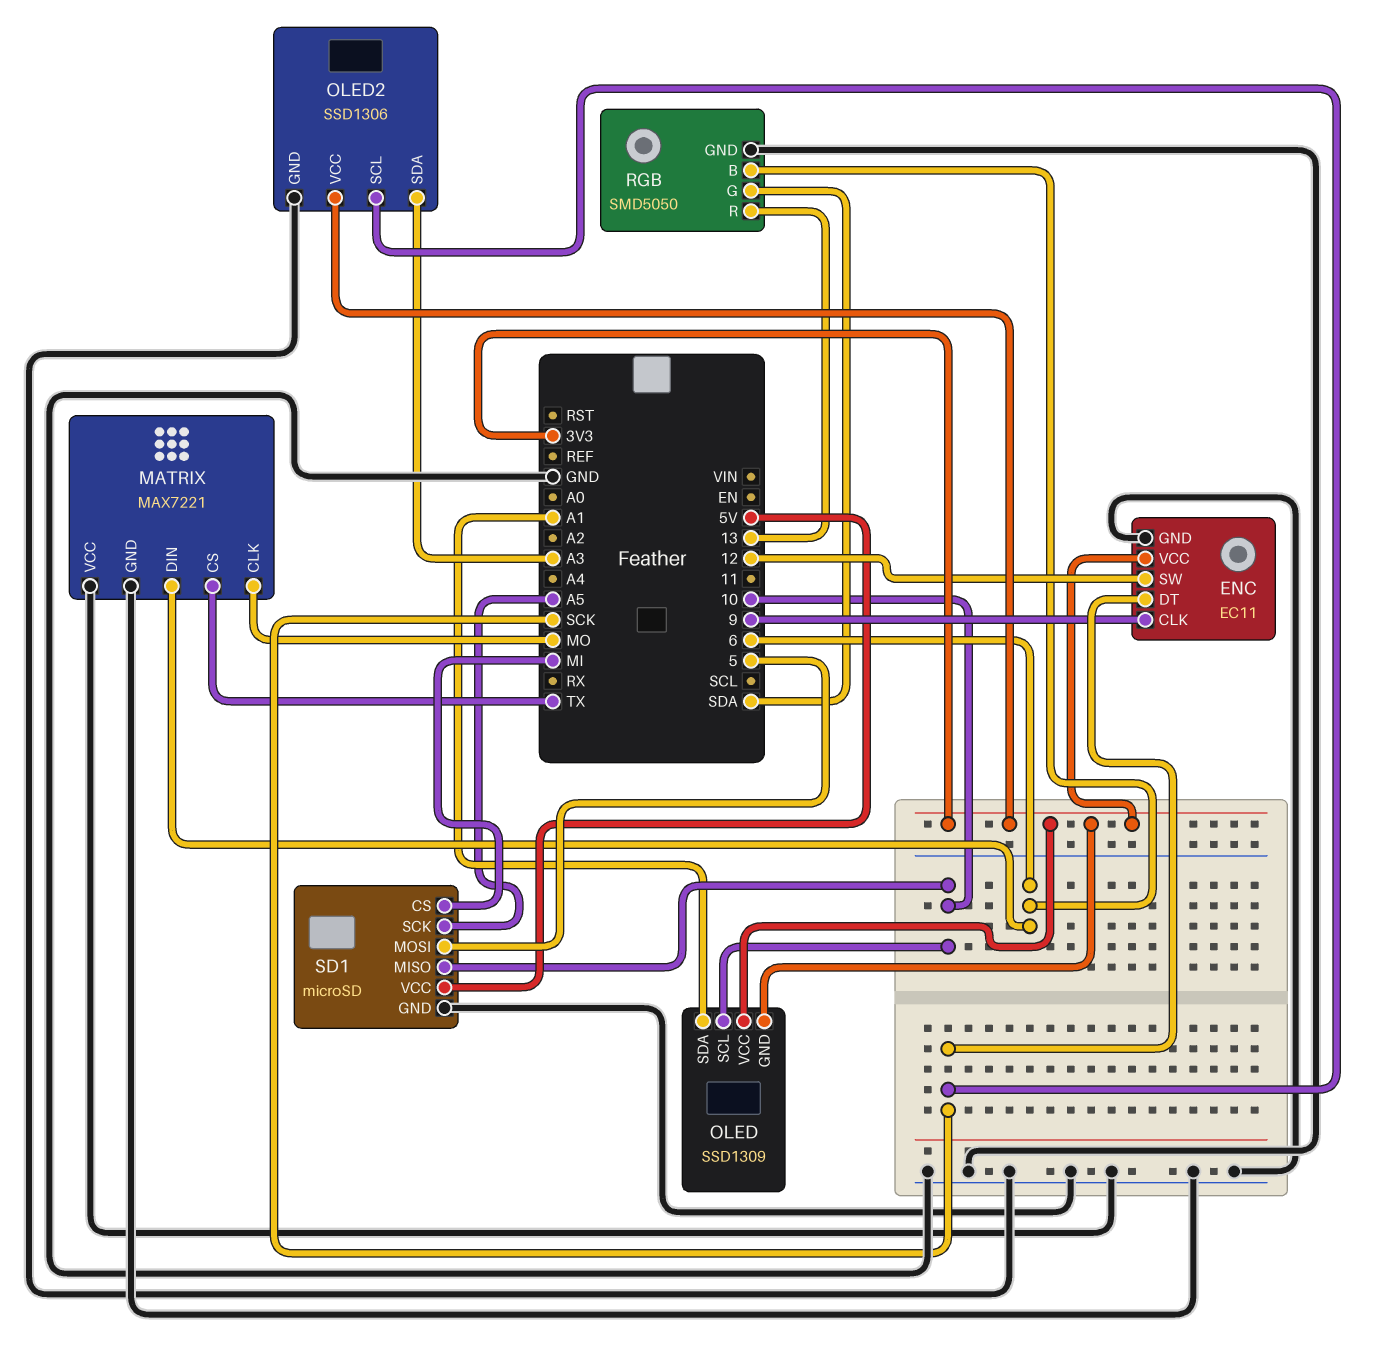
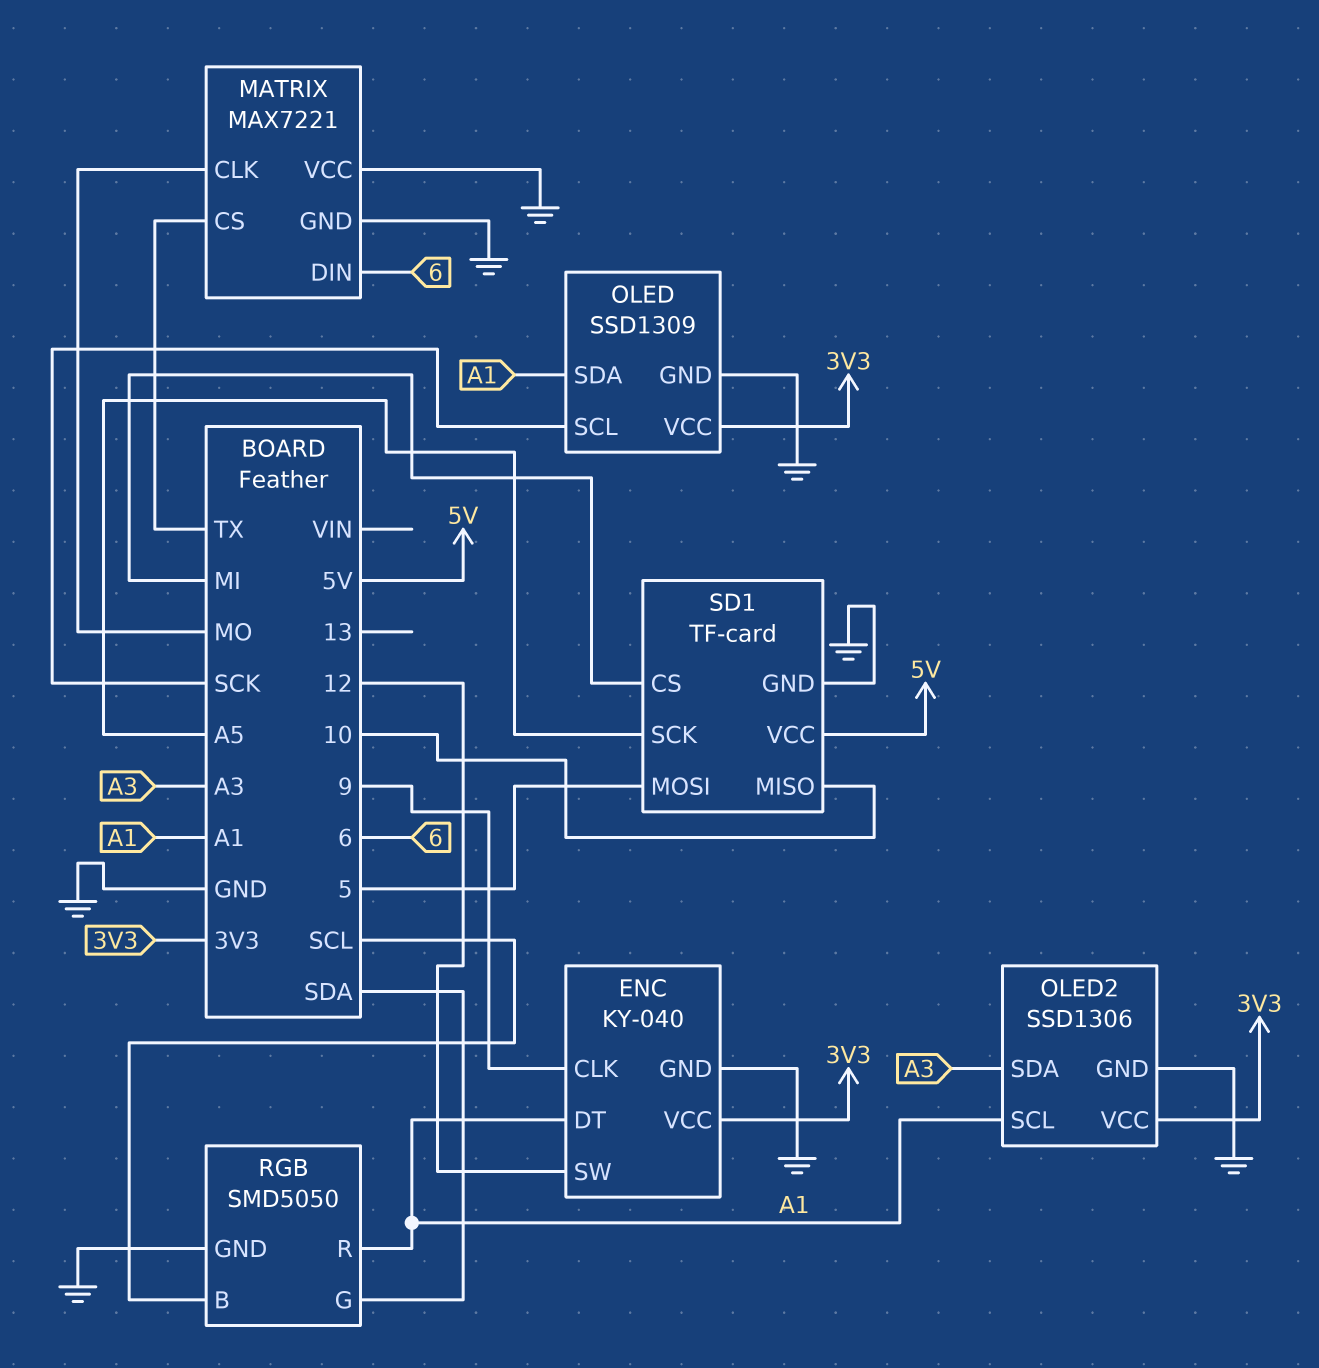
ENC: EC11 -> KY-040
ENC pin DT: SCK -> A1
OLED pin GND: 3V3 -> GND
OLED pin SCL: 10 -> SCK
OLED2 pin SCL: SCK -> A1
RGB pin B: 6 -> SCL
RGB pin R: 13 -> A1
SD1: microSD -> TF-card

